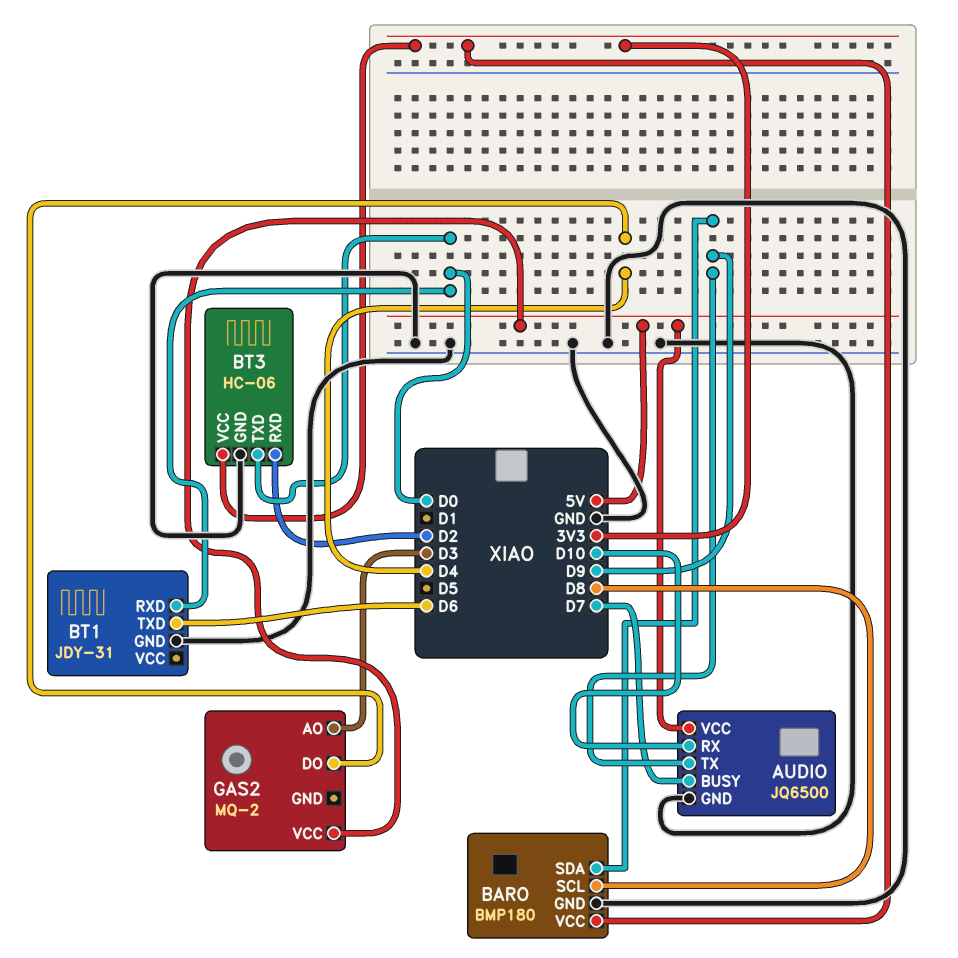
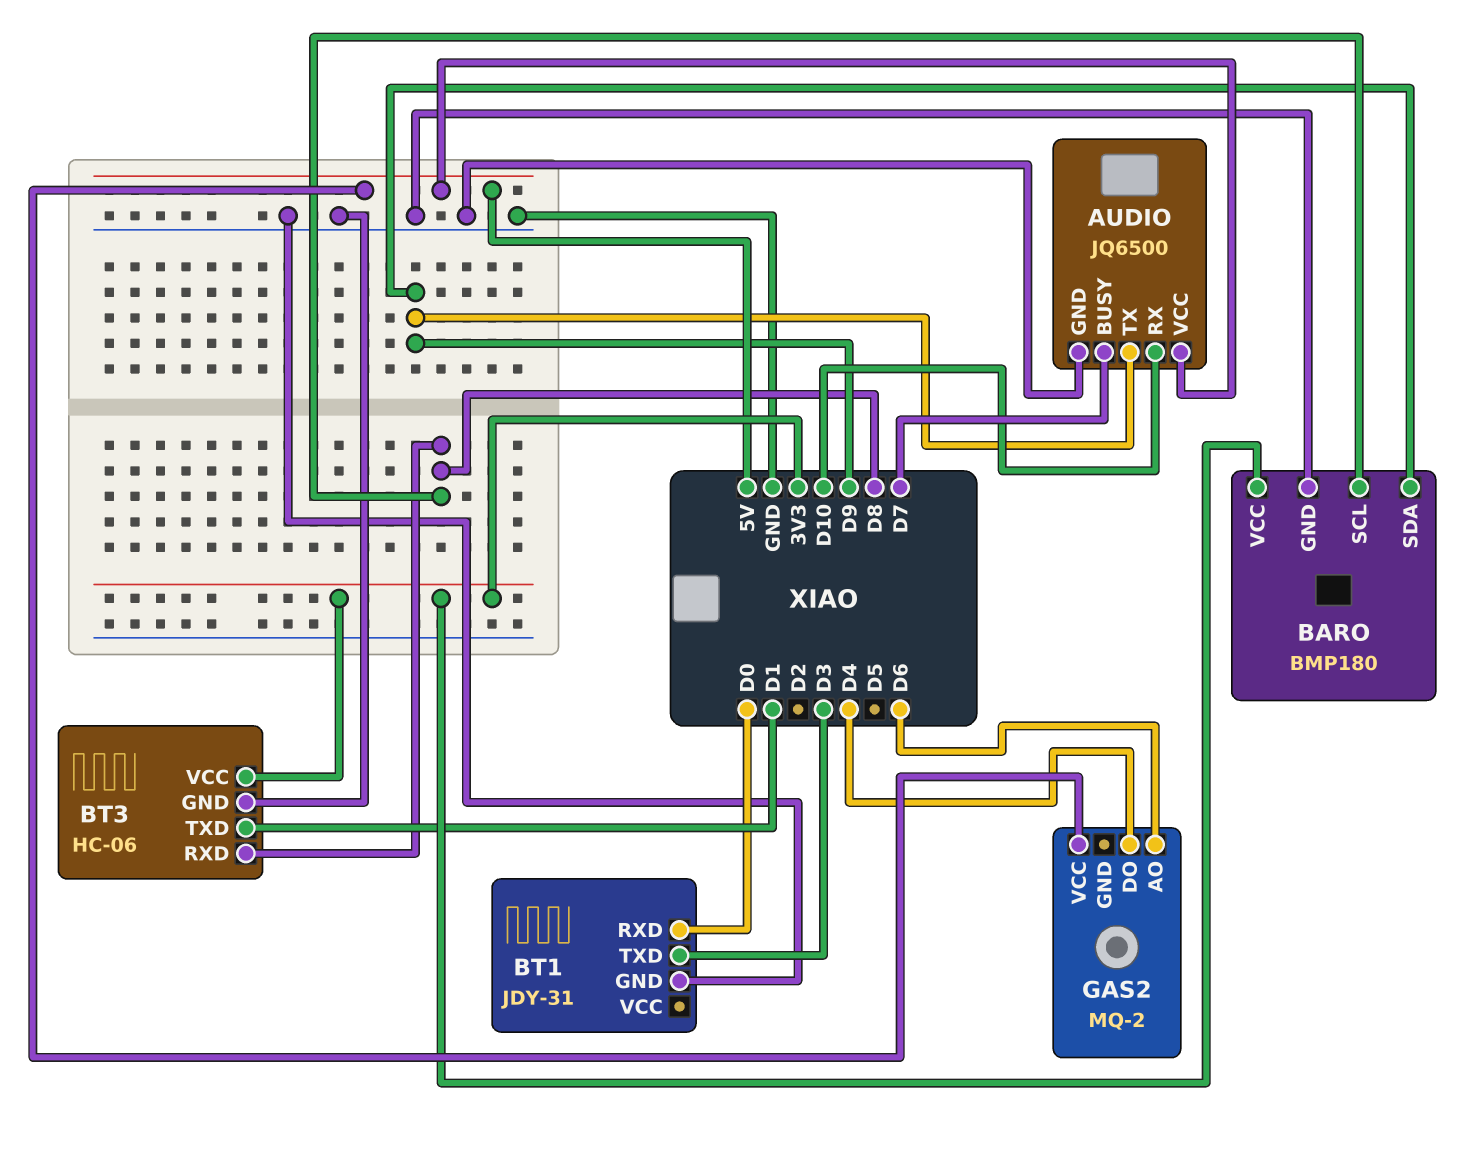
BT1 pin TXD: D6 -> D3
BT3 pin RXD: D2 -> D8
BT3 pin TXD: D0 -> D1
GAS2 pin AO: D3 -> D6

